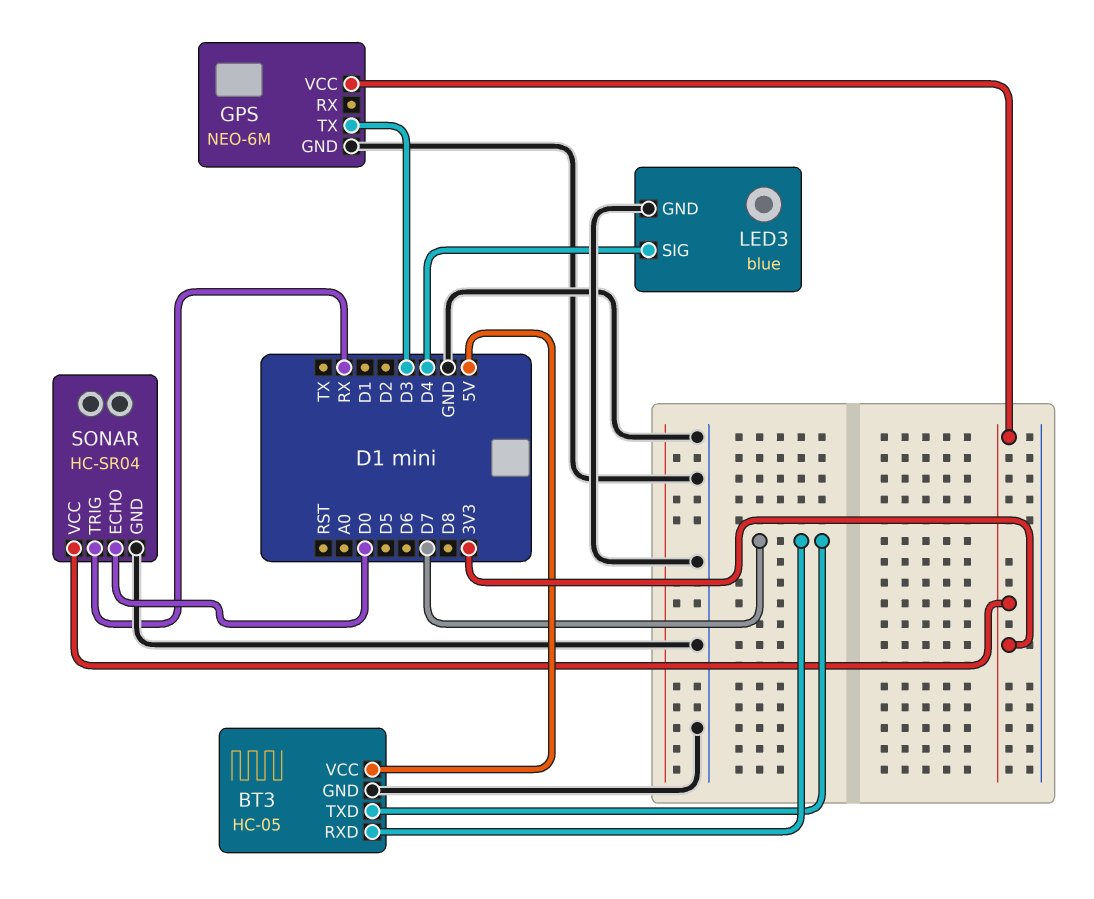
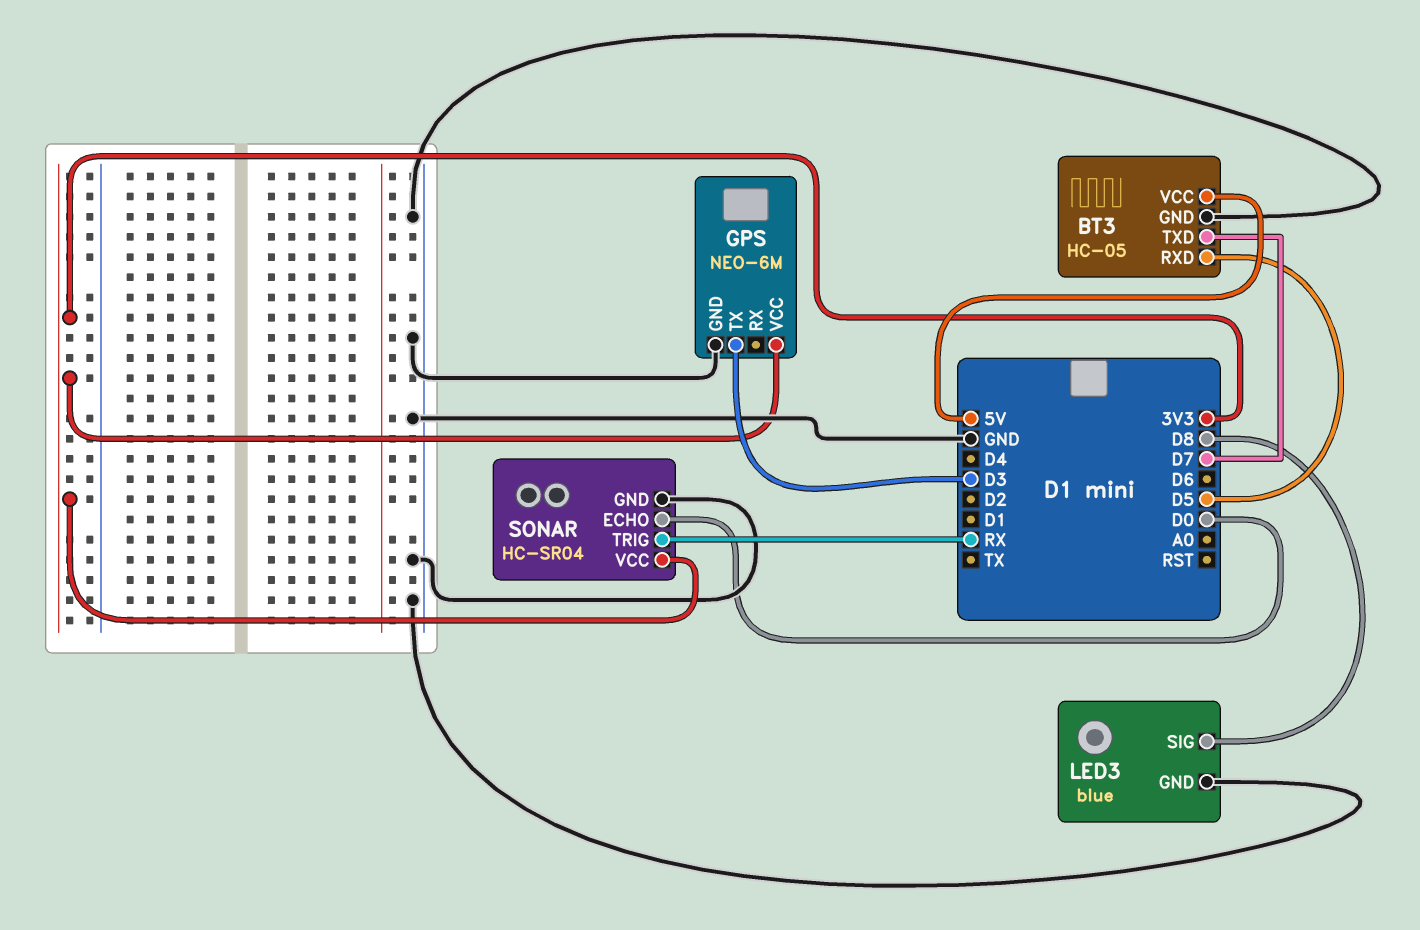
BT3 pin RXD: D7 -> D5
LED3 pin SIG: D4 -> D8

